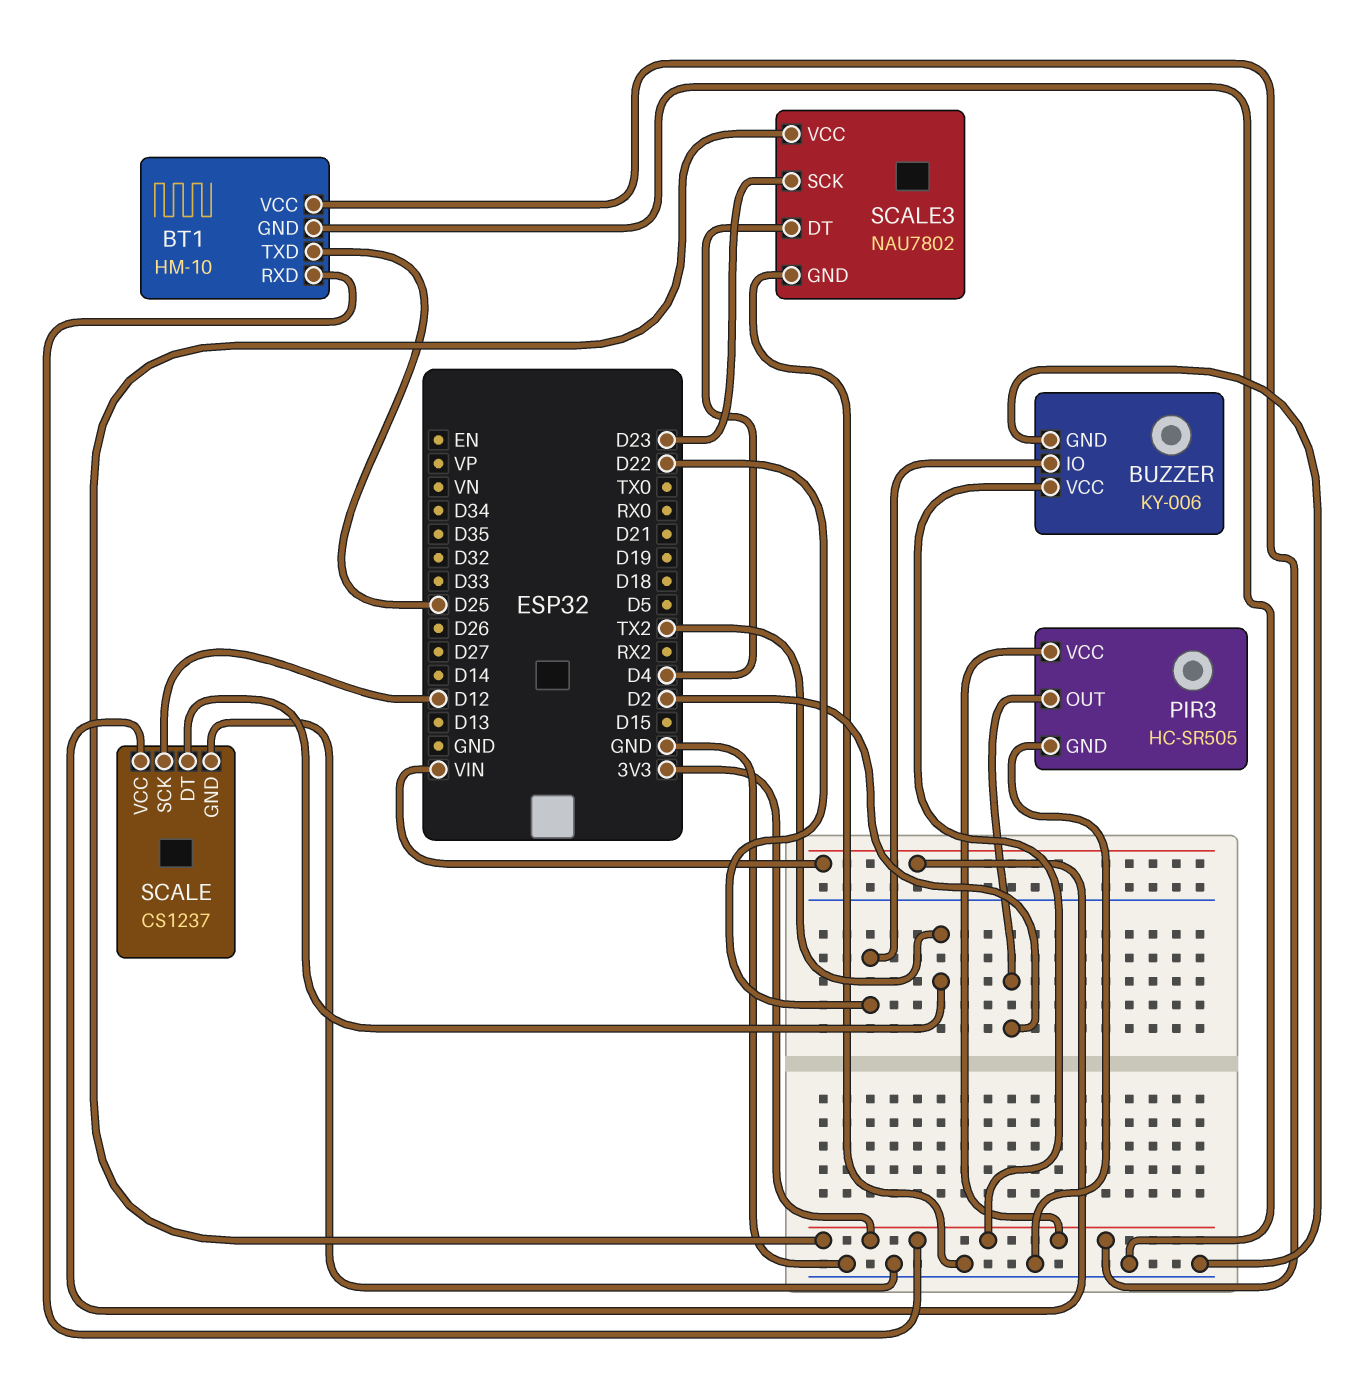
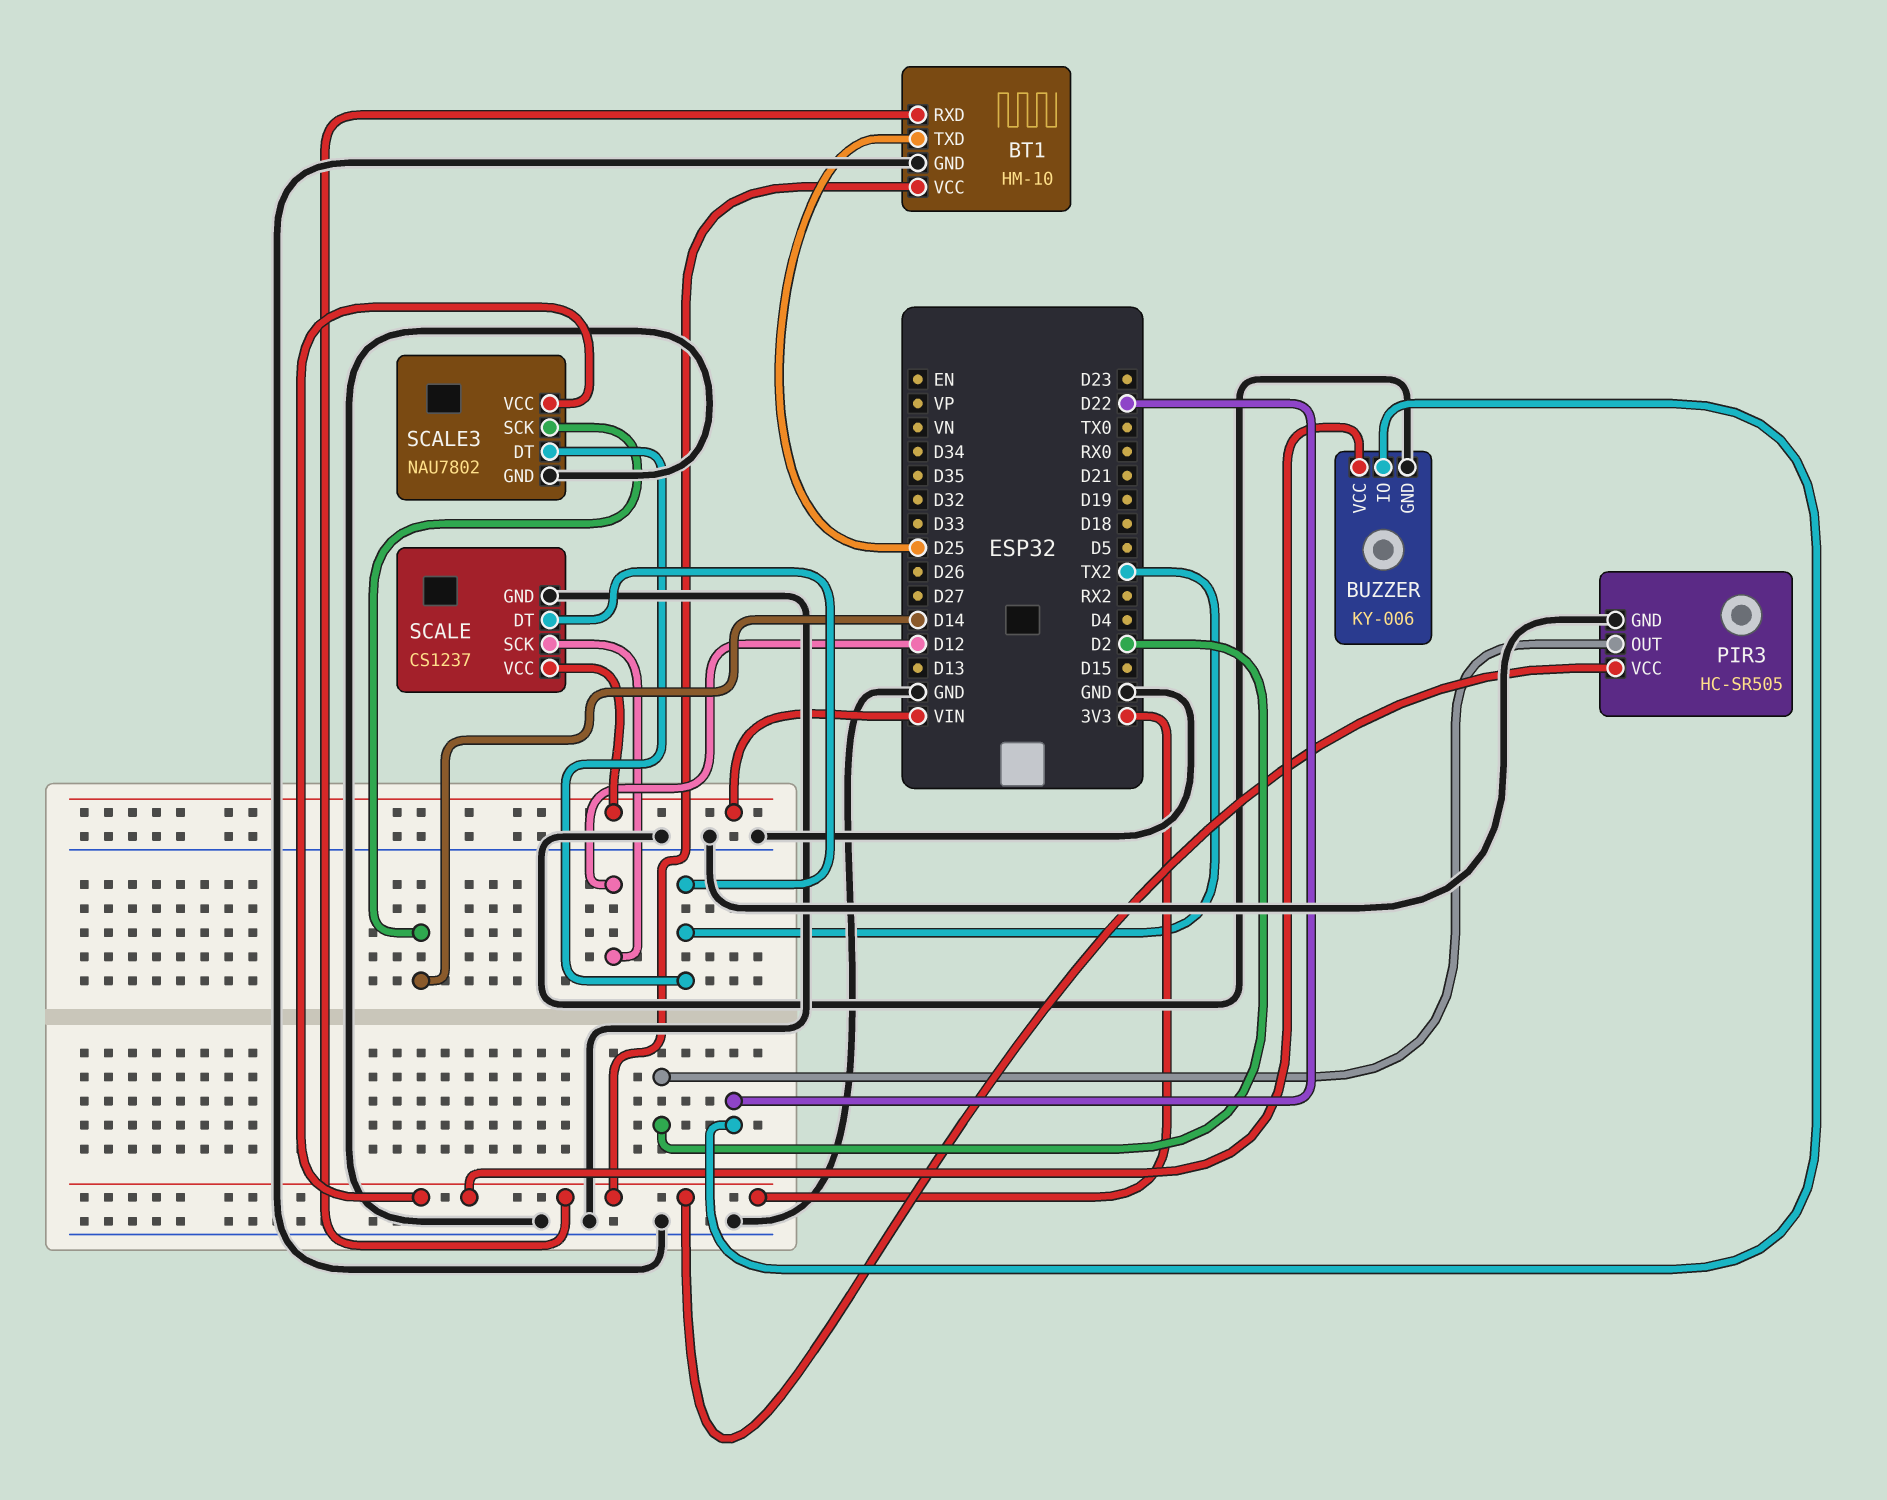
SCALE3 pin DT: D4 -> TX2
SCALE3 pin SCK: D23 -> D14

